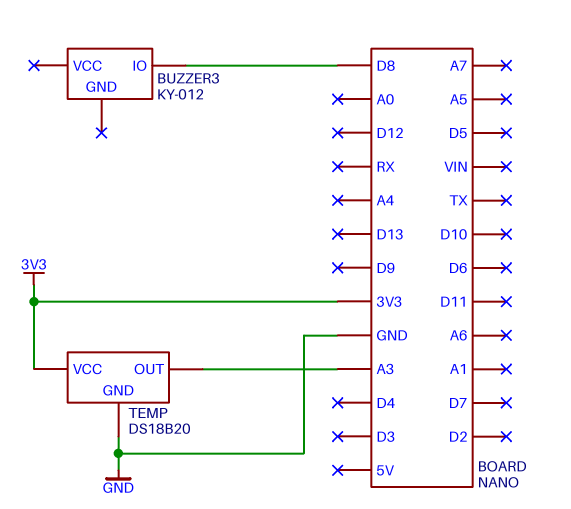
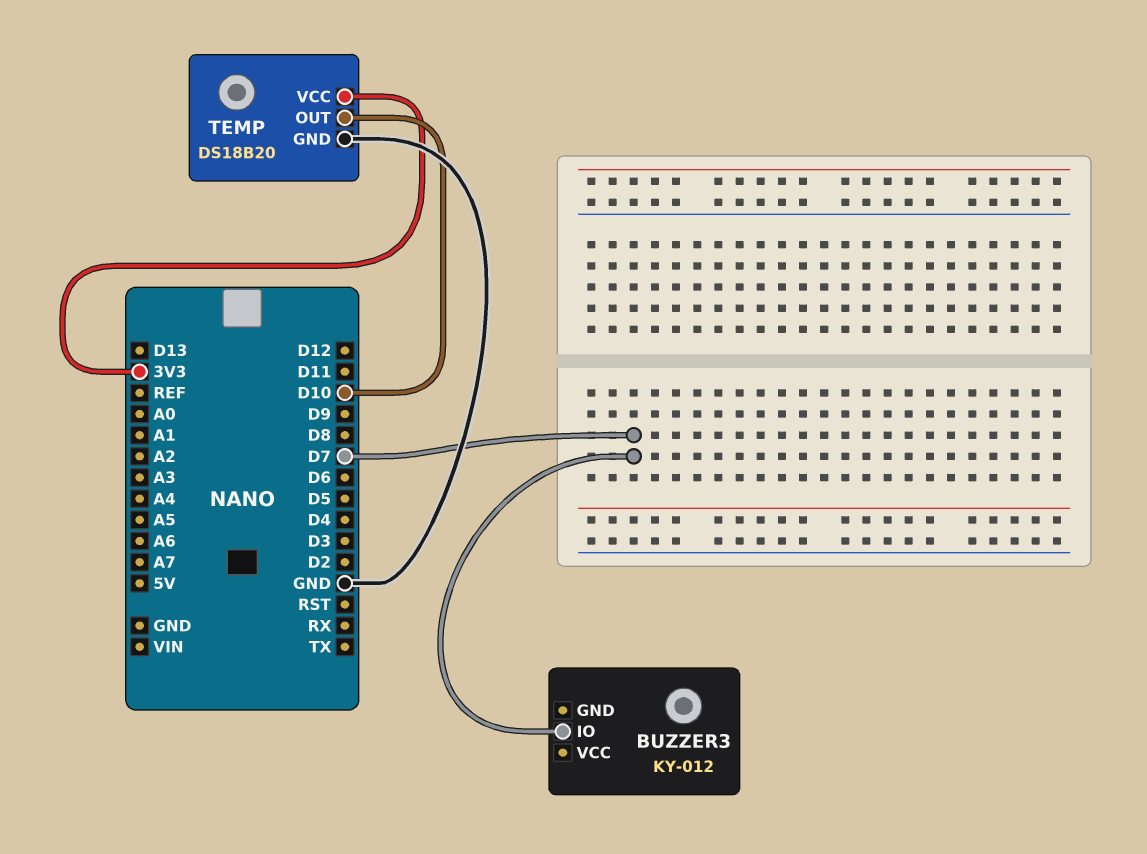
BUZZER3 pin IO: D8 -> D7
TEMP pin OUT: A3 -> D10

